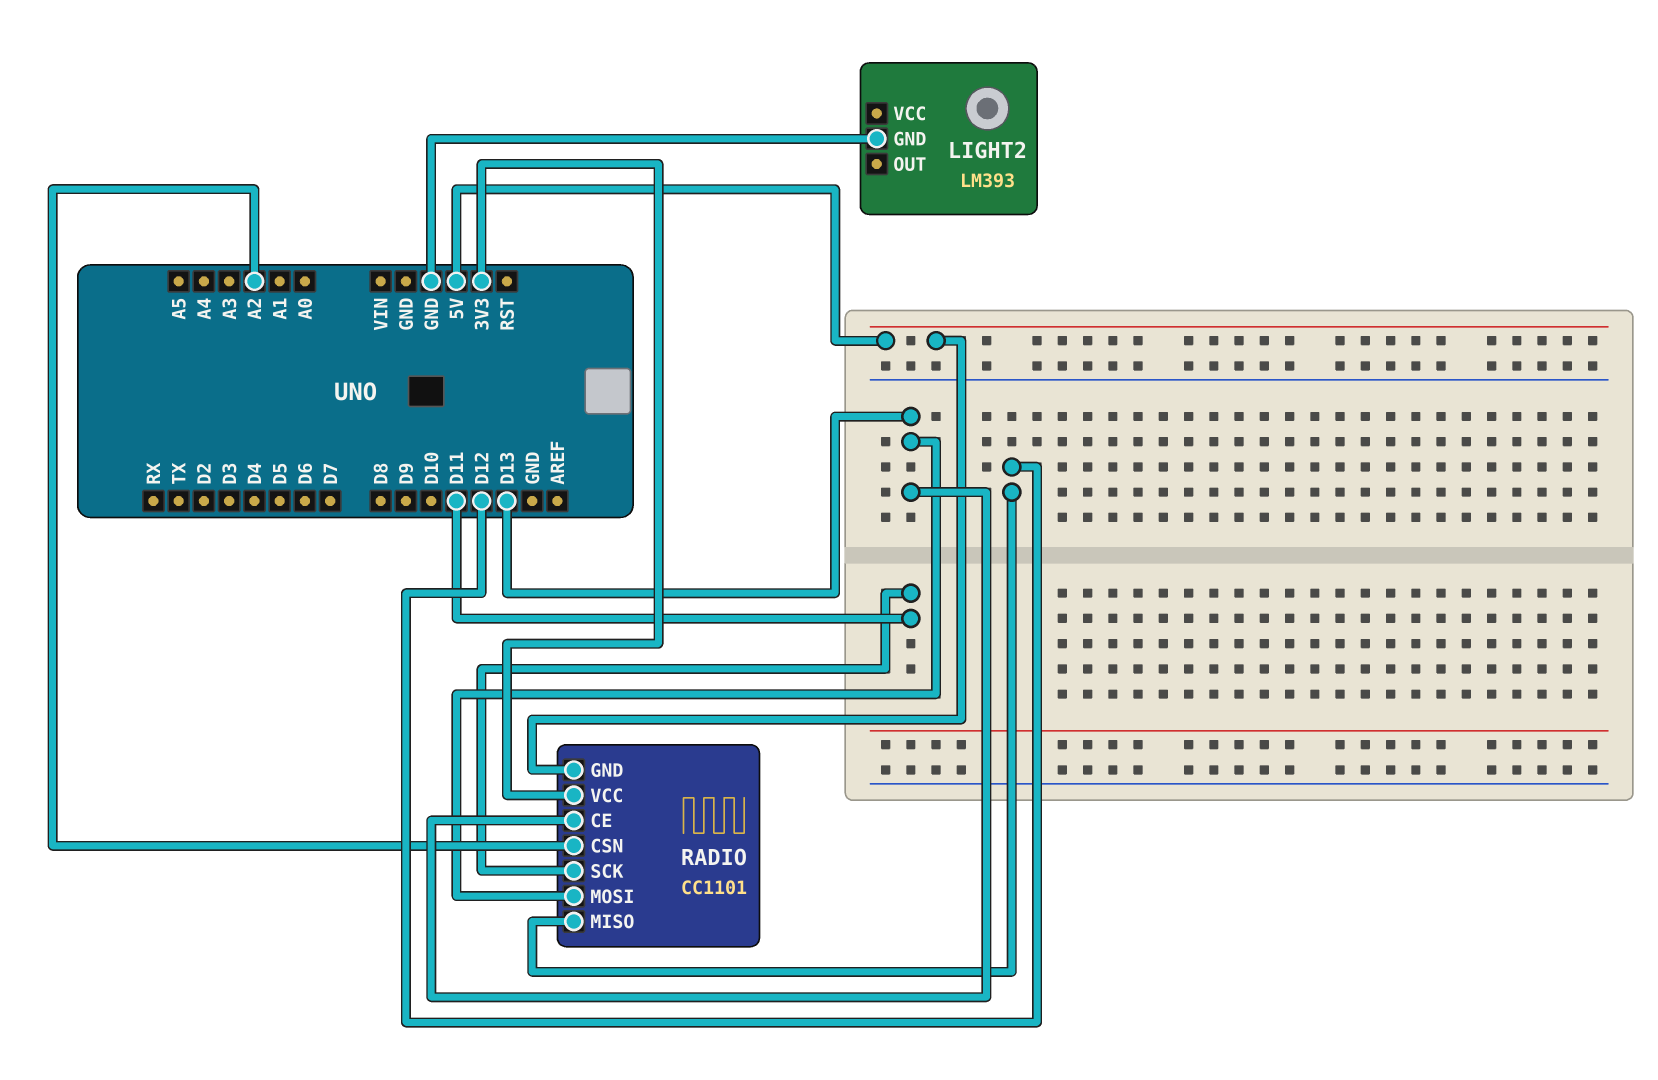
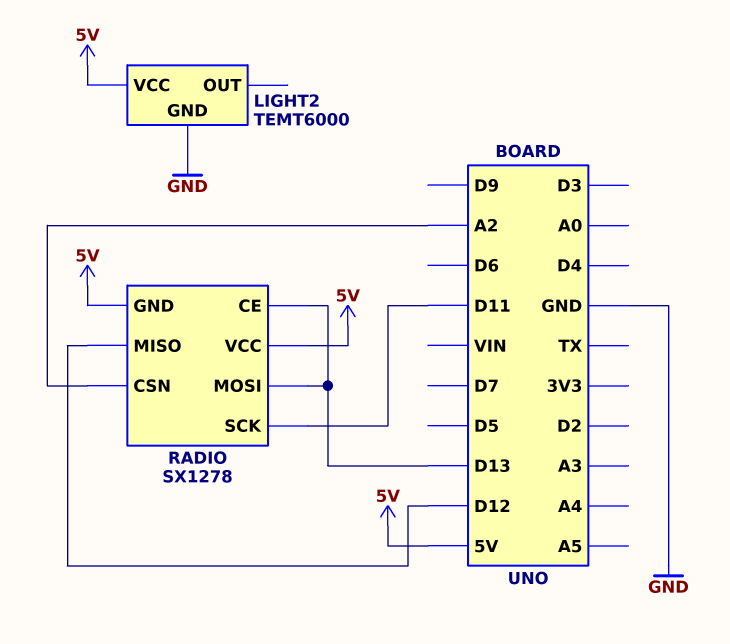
LIGHT2: LM393 -> TEMT6000
LIGHT2 pin VCC: none -> 5V
RADIO: CC1101 -> SX1278
RADIO pin VCC: 3V3 -> 5V

